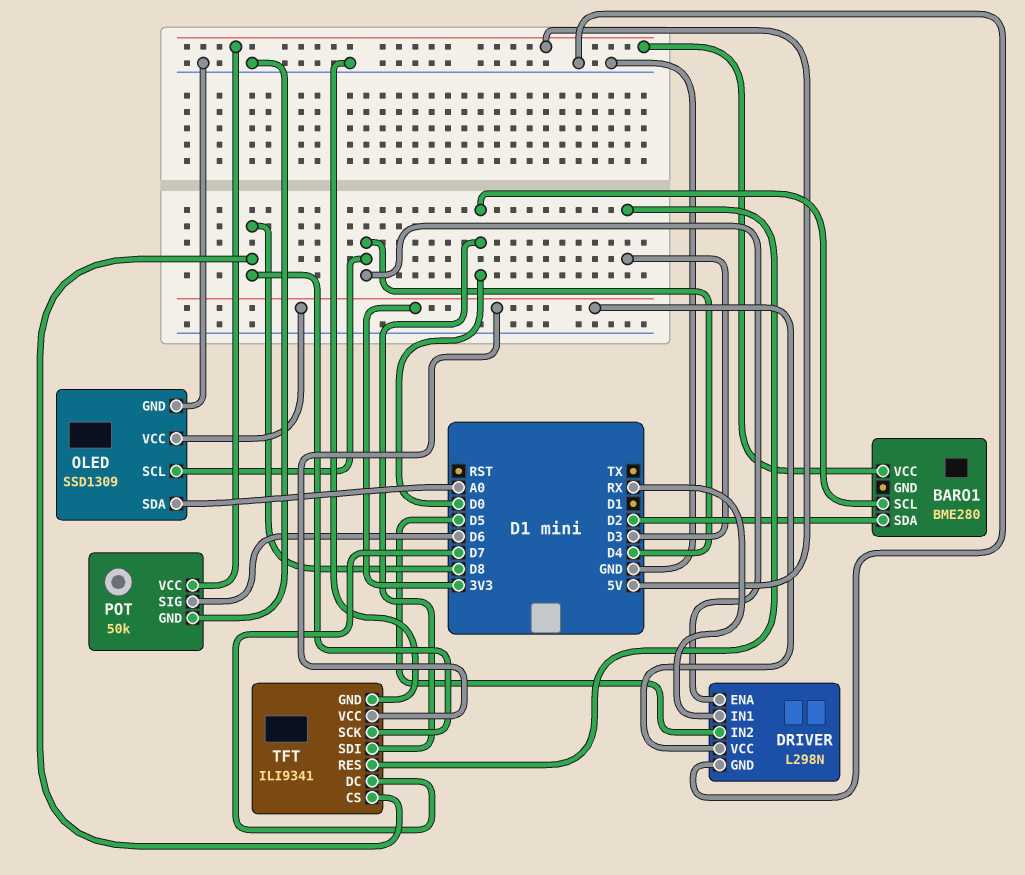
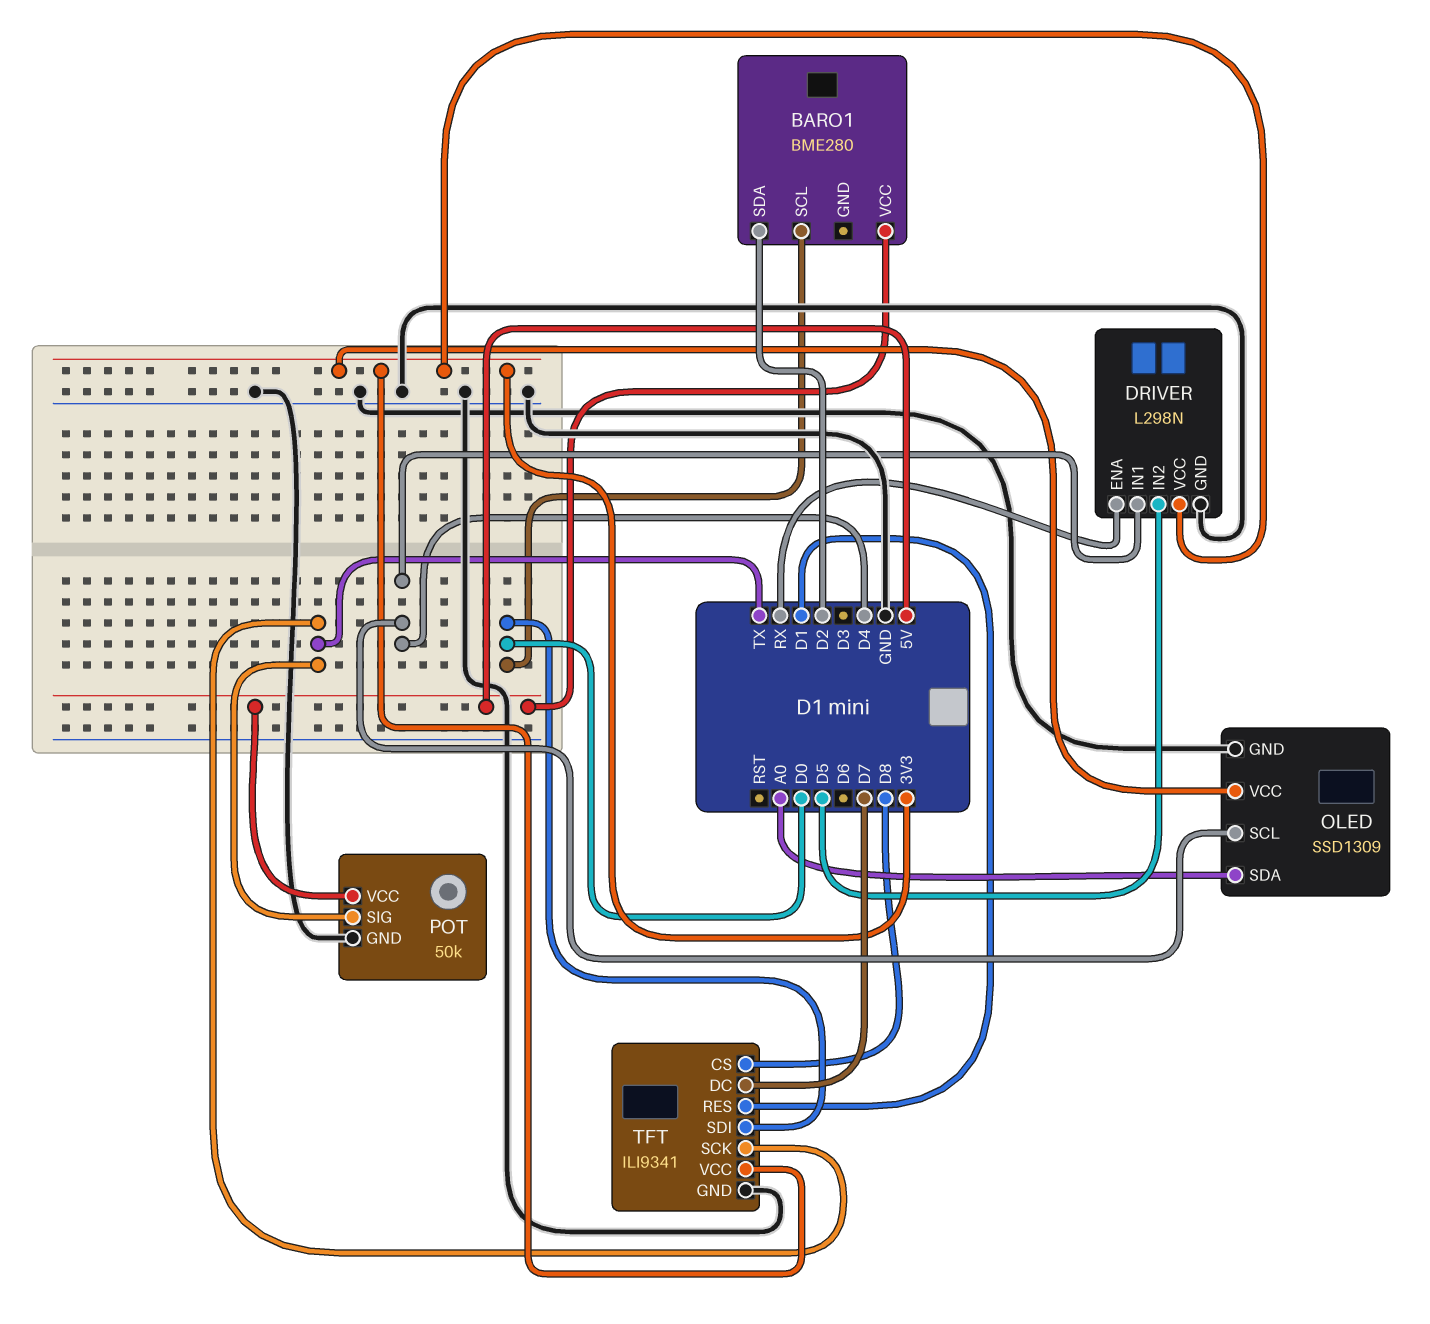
DRIVER pin ENA: D4 -> RX
DRIVER pin IN1: RX -> D4
POT pin SIG: D6 -> TX
TFT pin RES: D3 -> D1
TFT pin SCK: D8 -> TX

